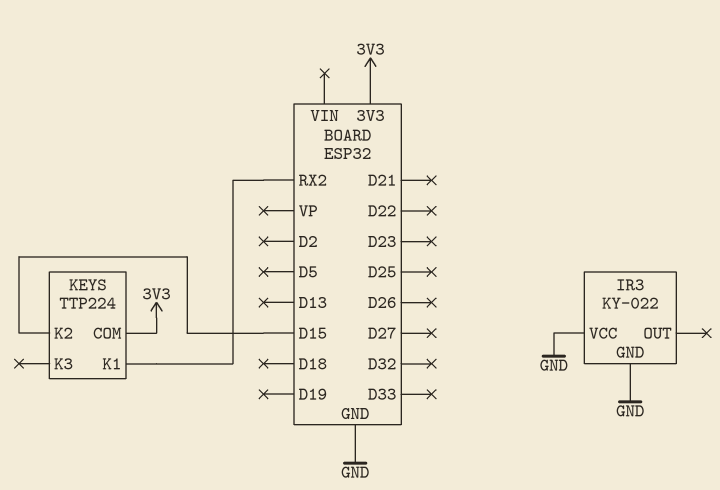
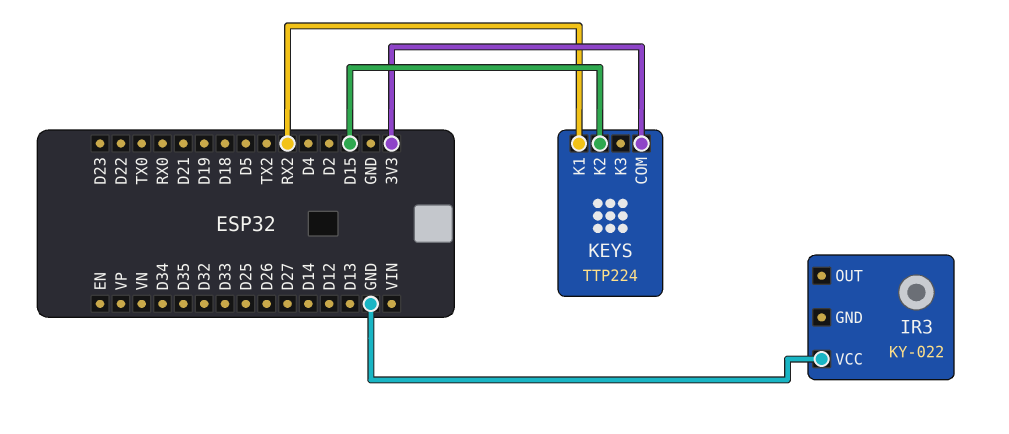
IR3 pin GND: GND -> none

